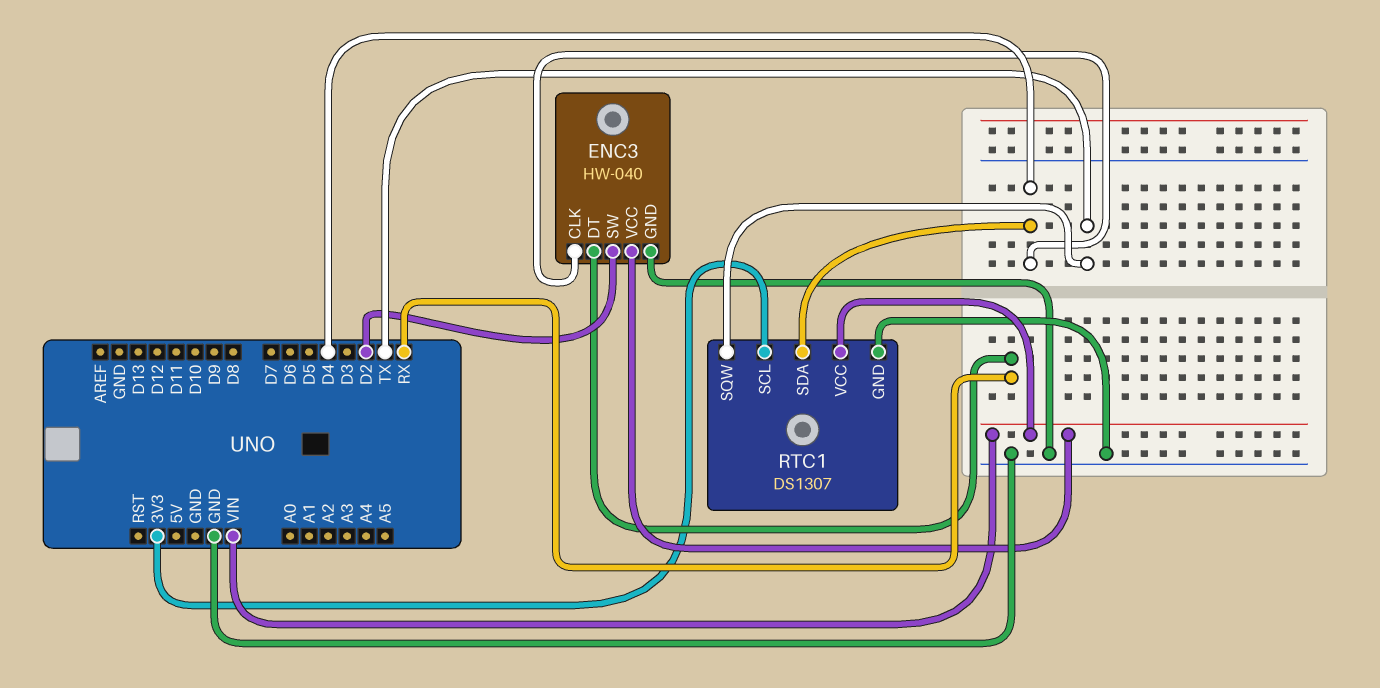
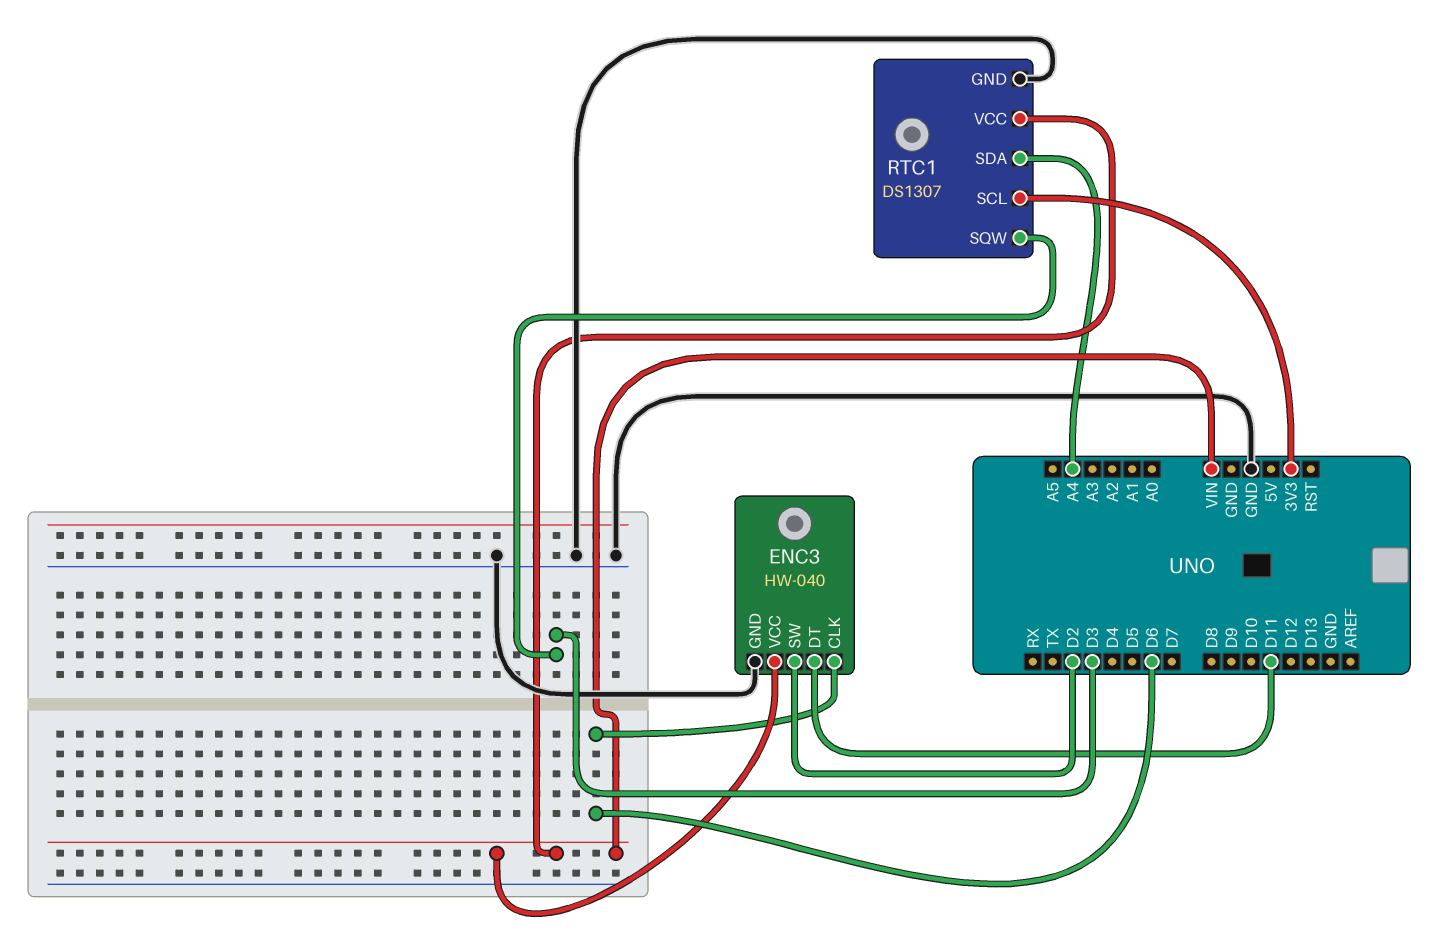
ENC3 pin CLK: D4 -> D6
ENC3 pin DT: RX -> D11
RTC1 pin SDA: D4 -> A4
RTC1 pin SQW: TX -> D3

